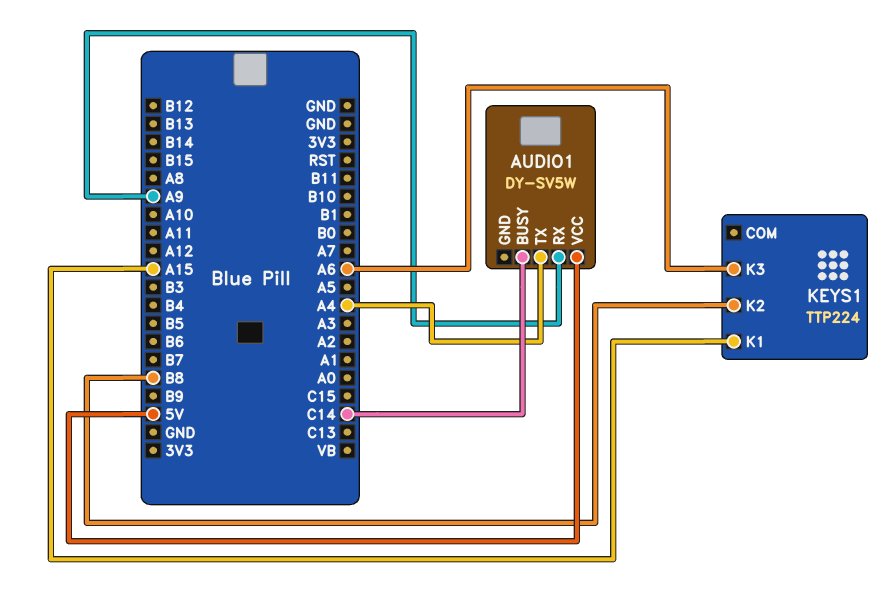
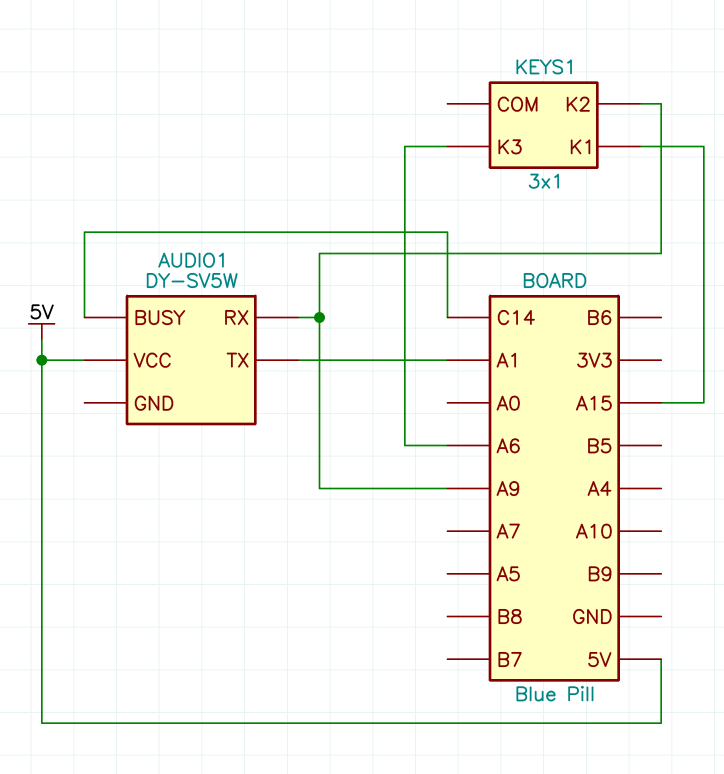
AUDIO1 pin TX: A4 -> A1
KEYS1: TTP224 -> 3x1
KEYS1 pin K2: B8 -> A9

